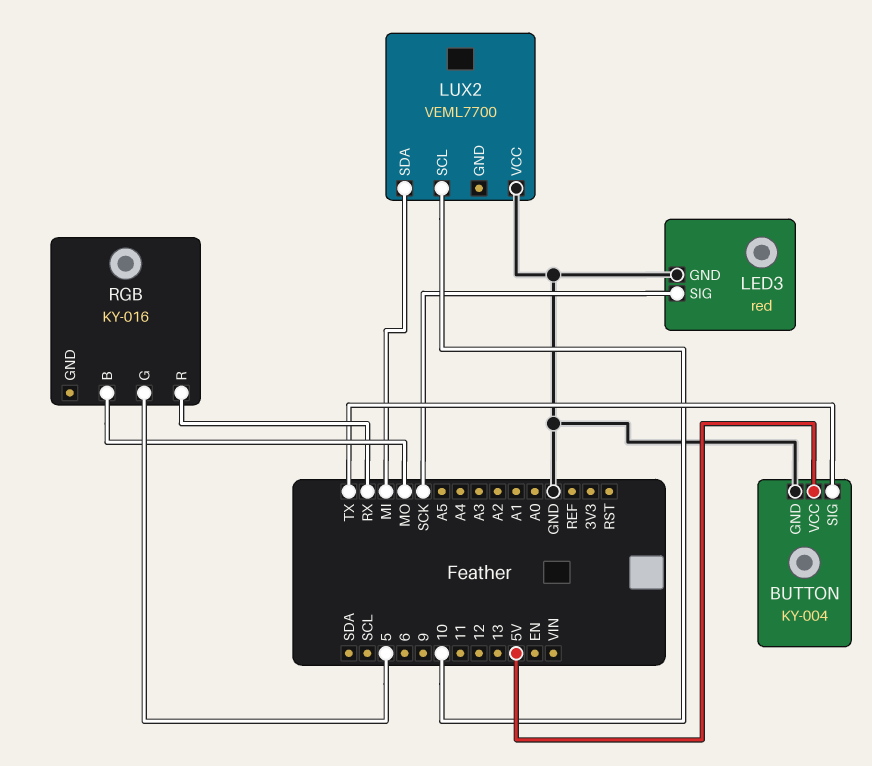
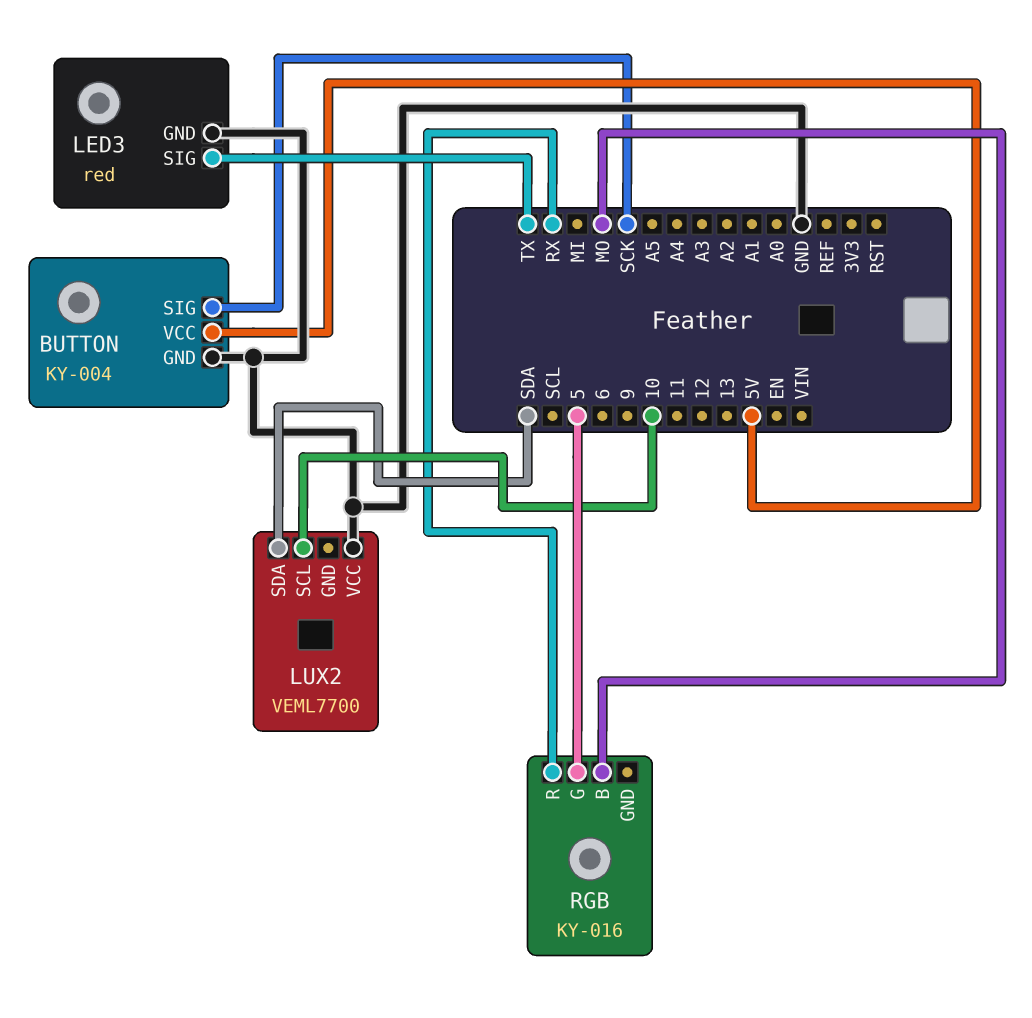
BUTTON pin SIG: TX -> SCK
LED3 pin SIG: SCK -> TX
LUX2 pin SDA: MI -> SDA

